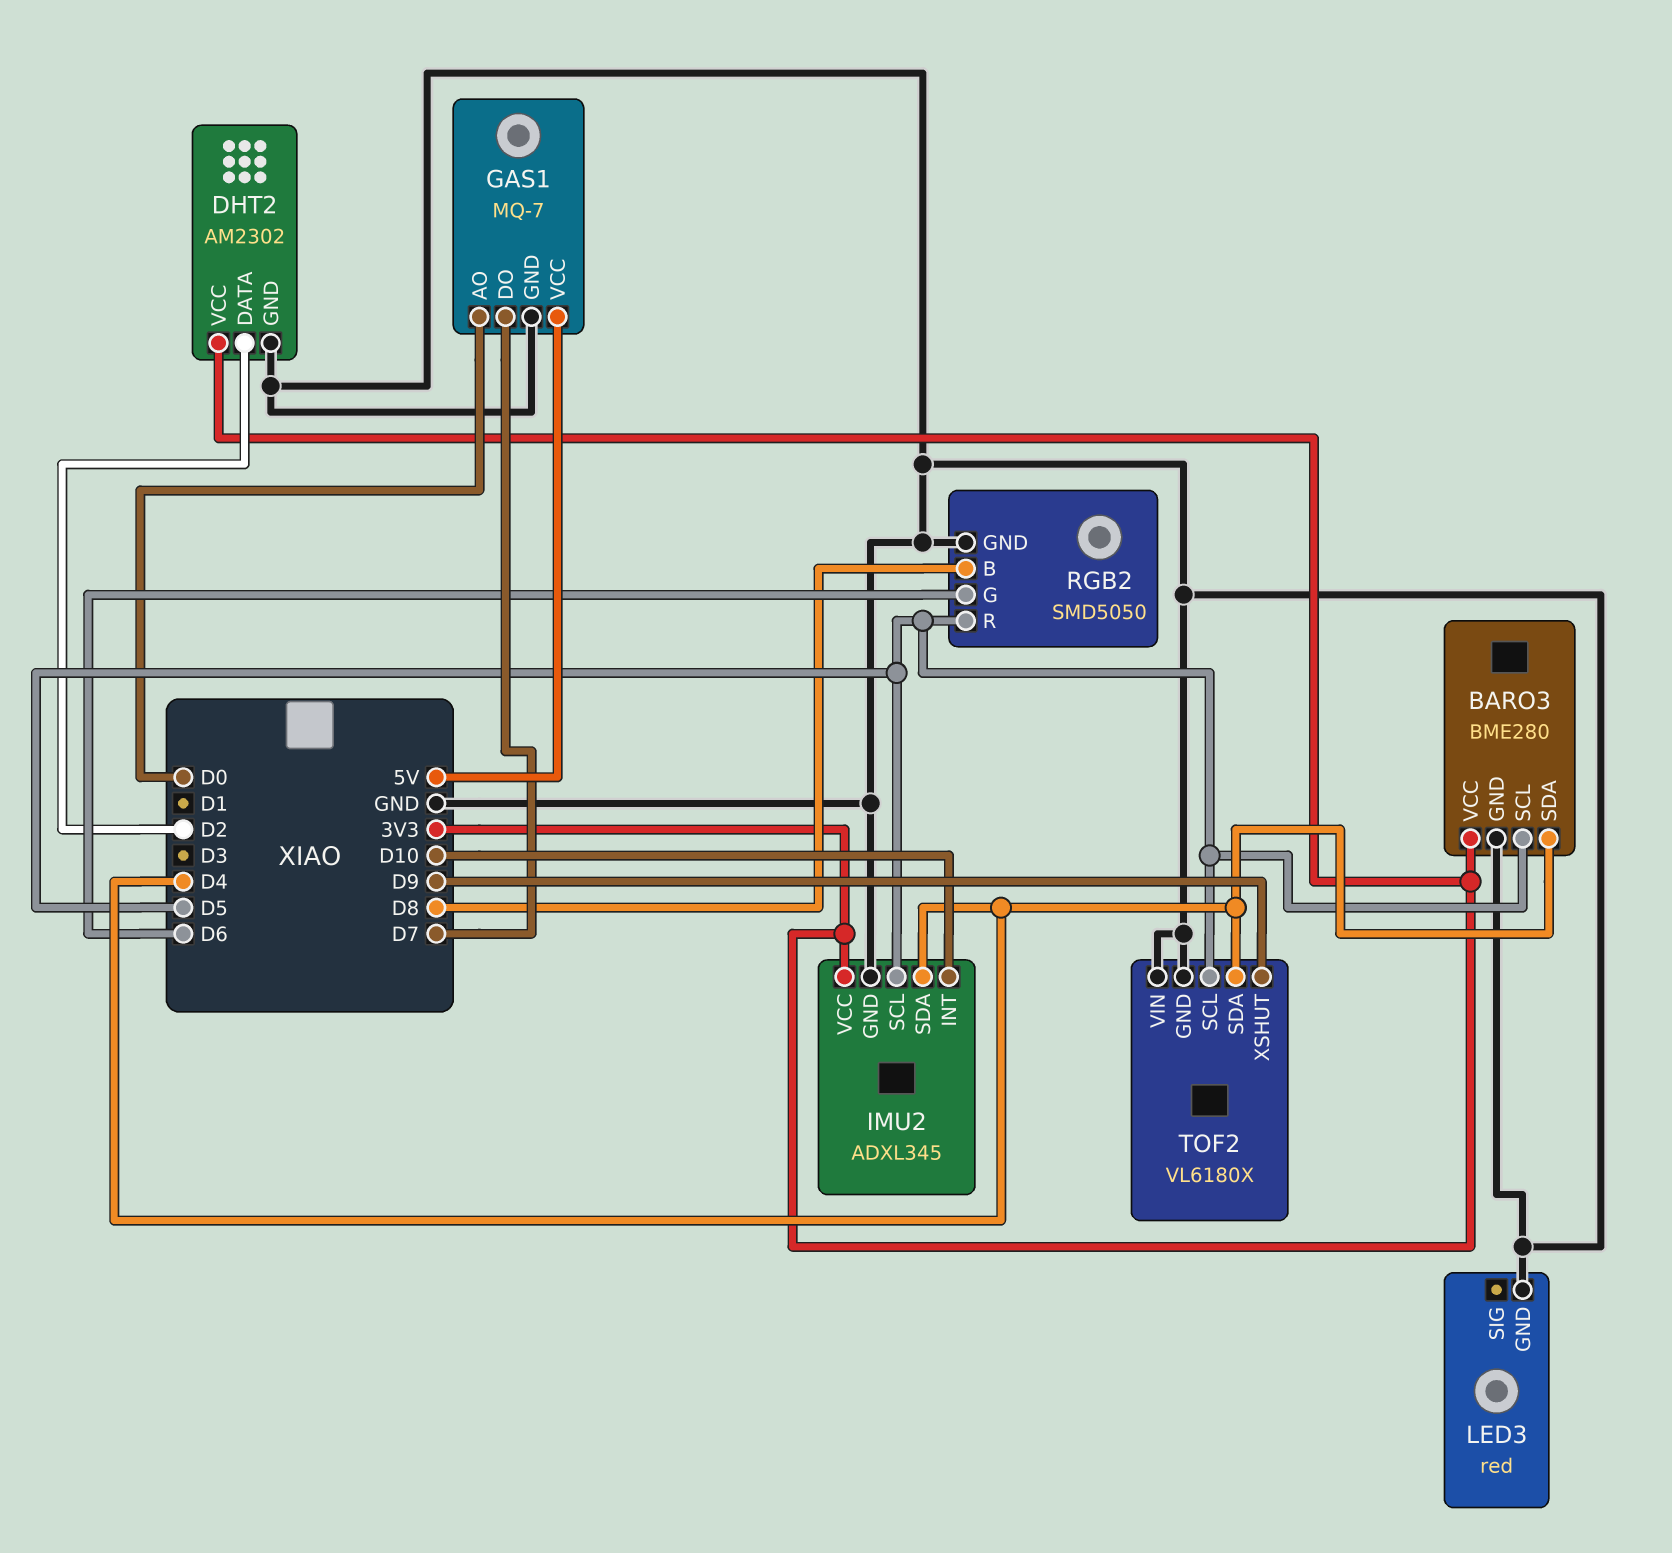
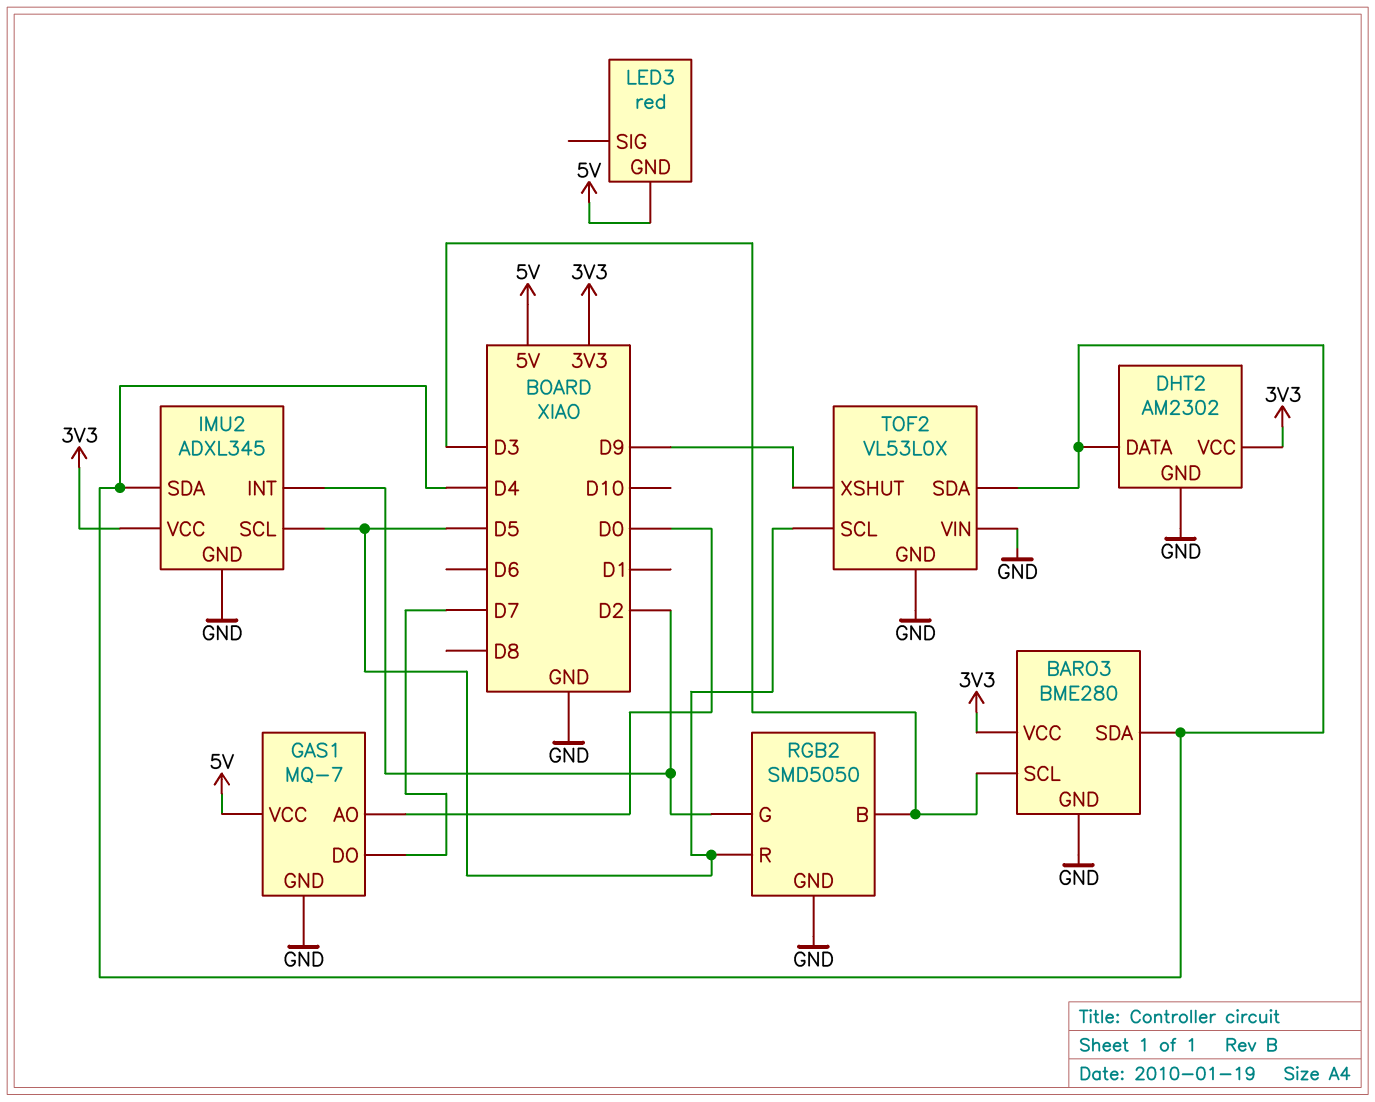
BARO3 pin SCL: D5 -> D3
DHT2 pin DATA: D2 -> D4
IMU2 pin INT: D10 -> D2
LED3 pin GND: GND -> 5V
RGB2 pin B: D8 -> D3
RGB2 pin G: D6 -> D2
TOF2: VL6180X -> VL53L0X

